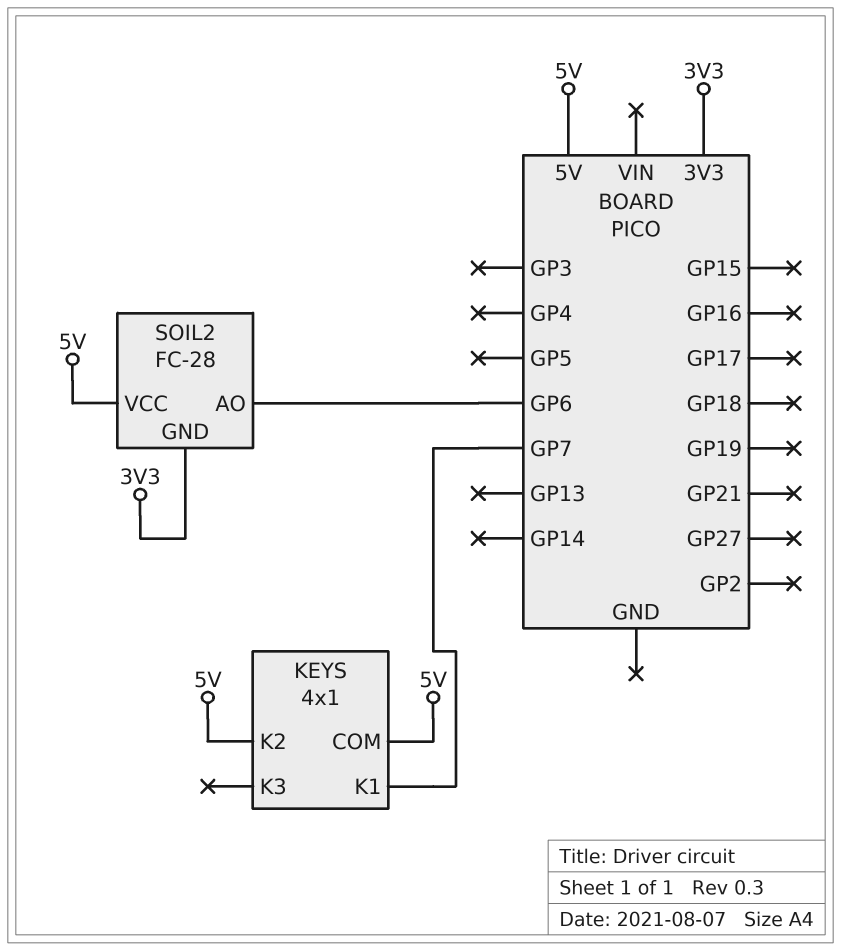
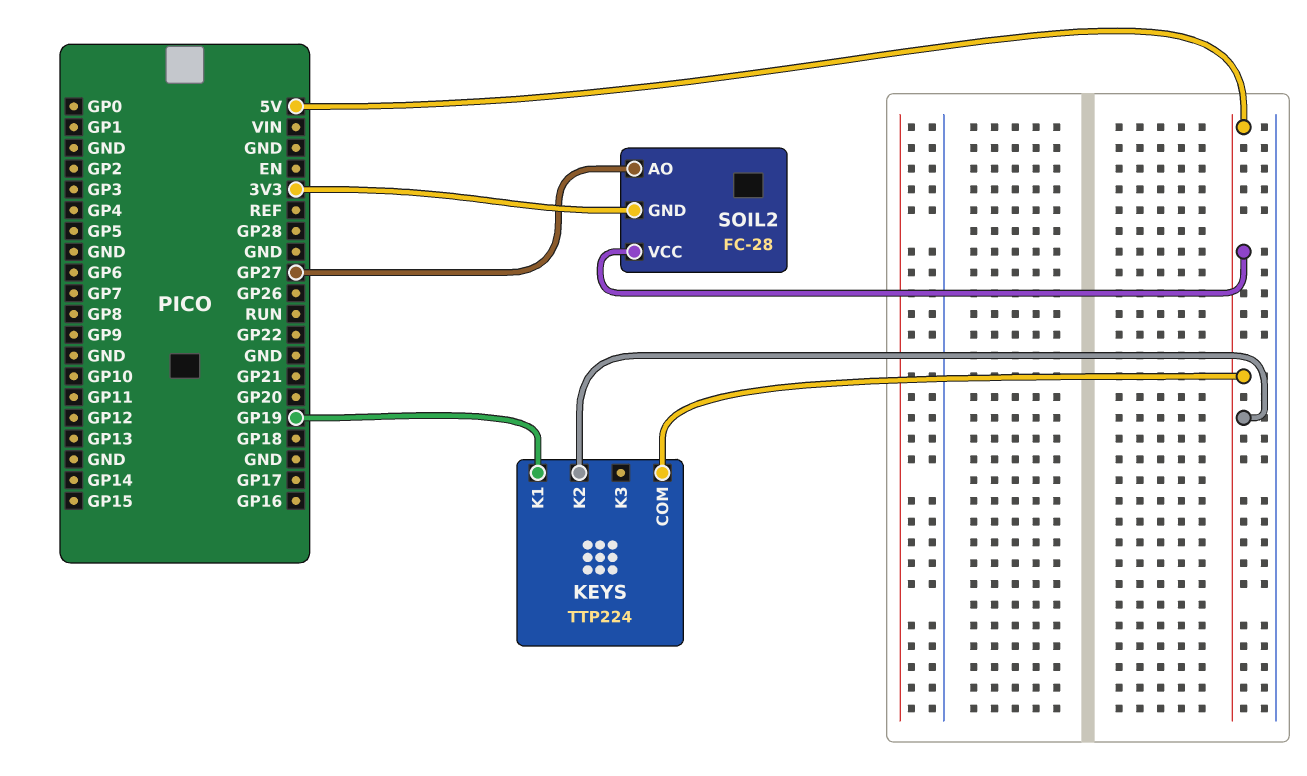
KEYS: 4x1 -> TTP224
KEYS pin K1: GP7 -> GP19
SOIL2 pin AO: GP6 -> GP27

